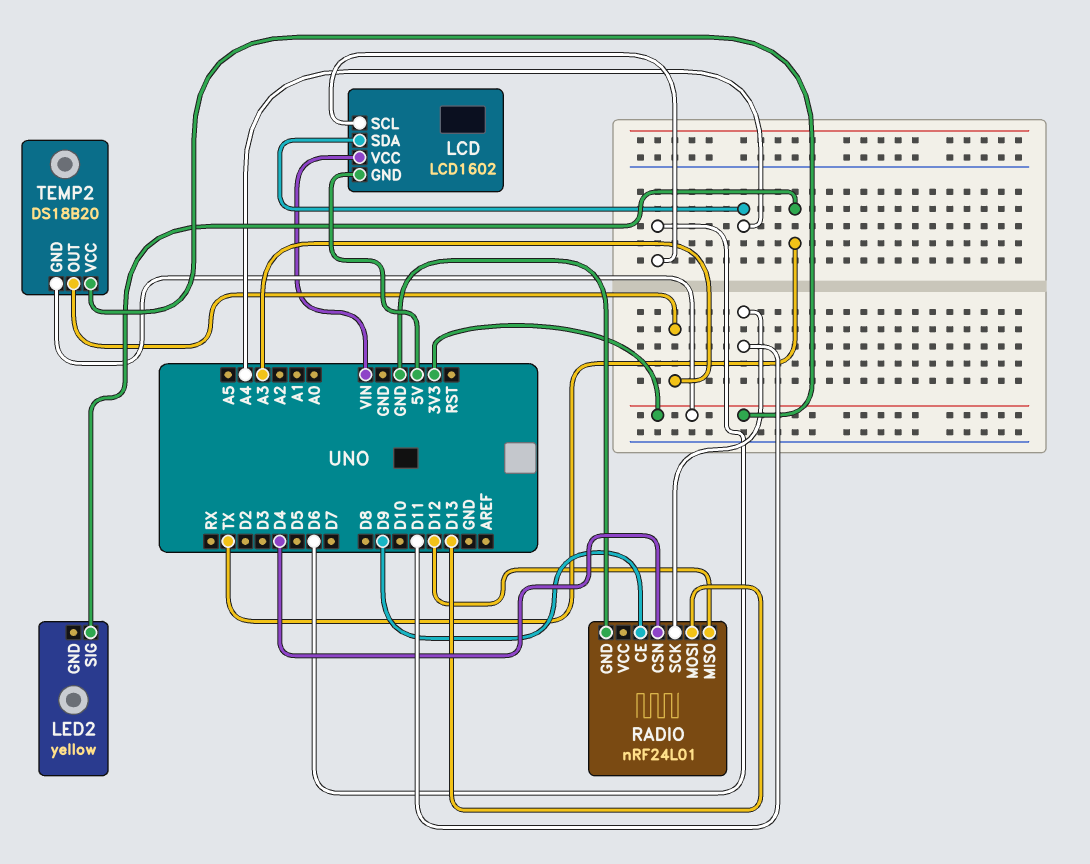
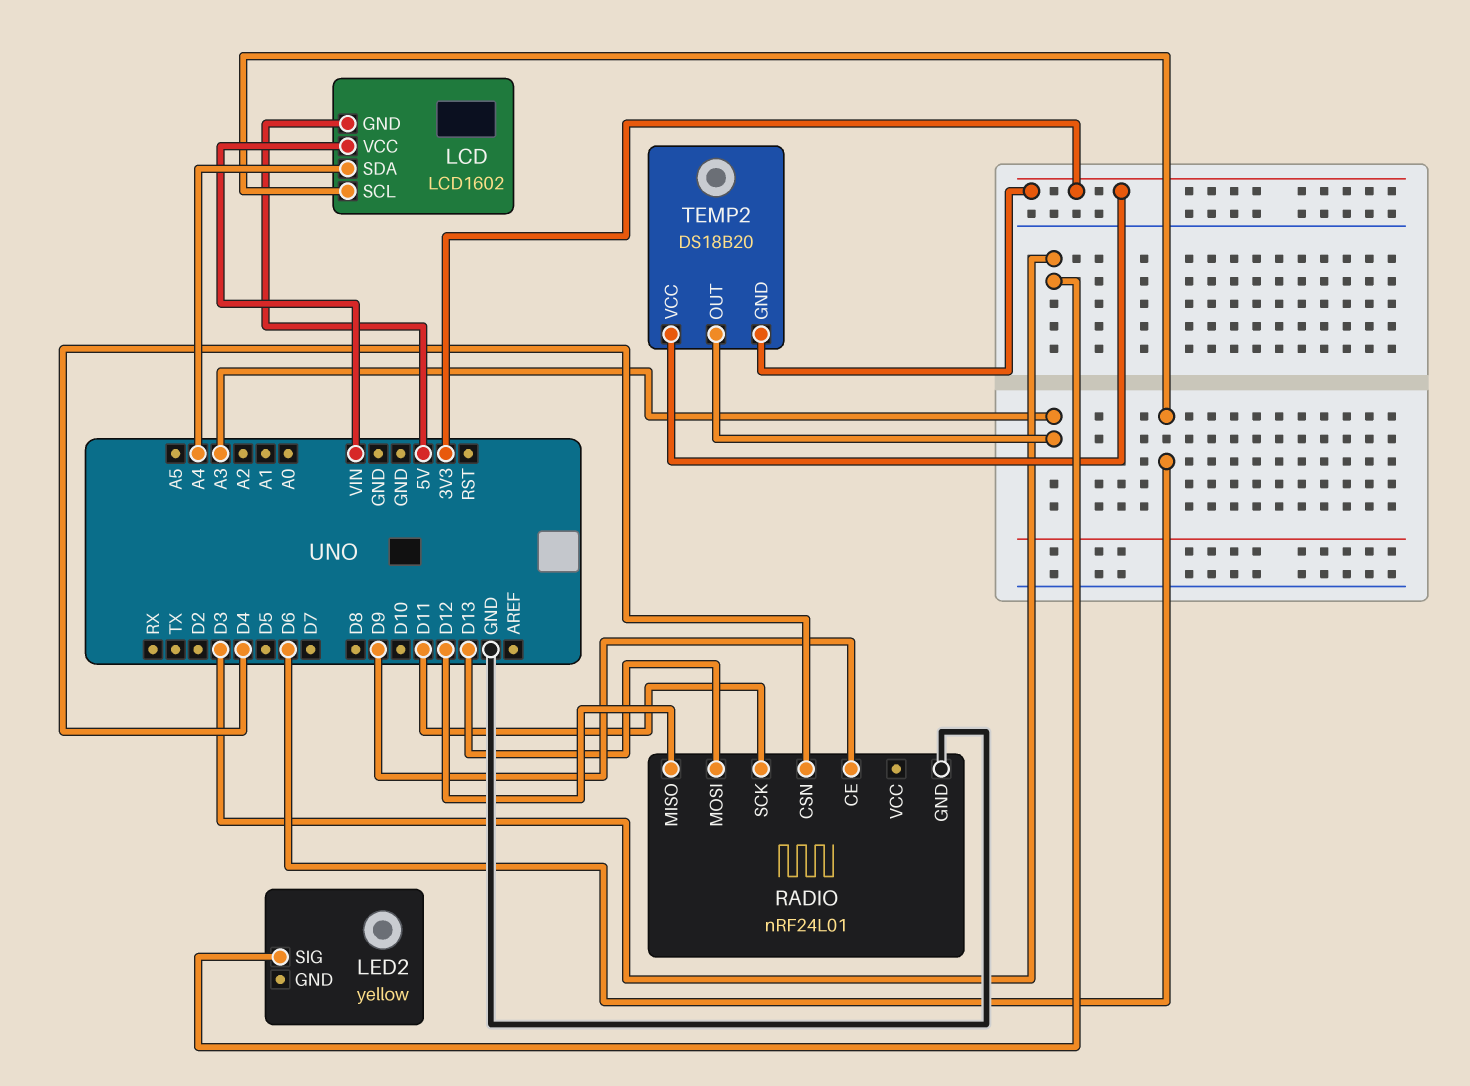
LED2 pin SIG: TX -> D3

